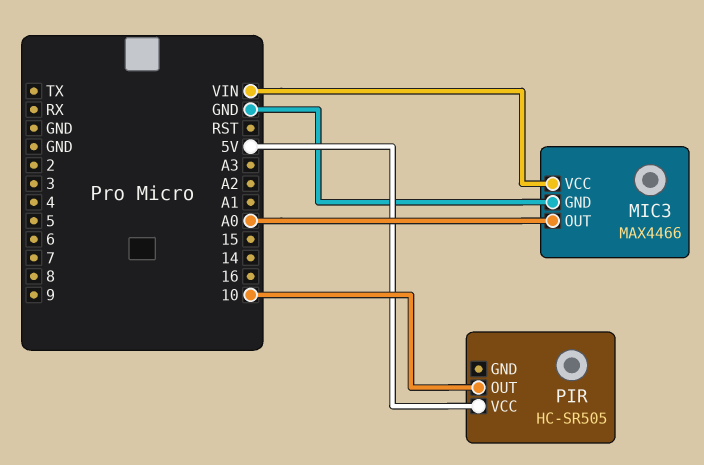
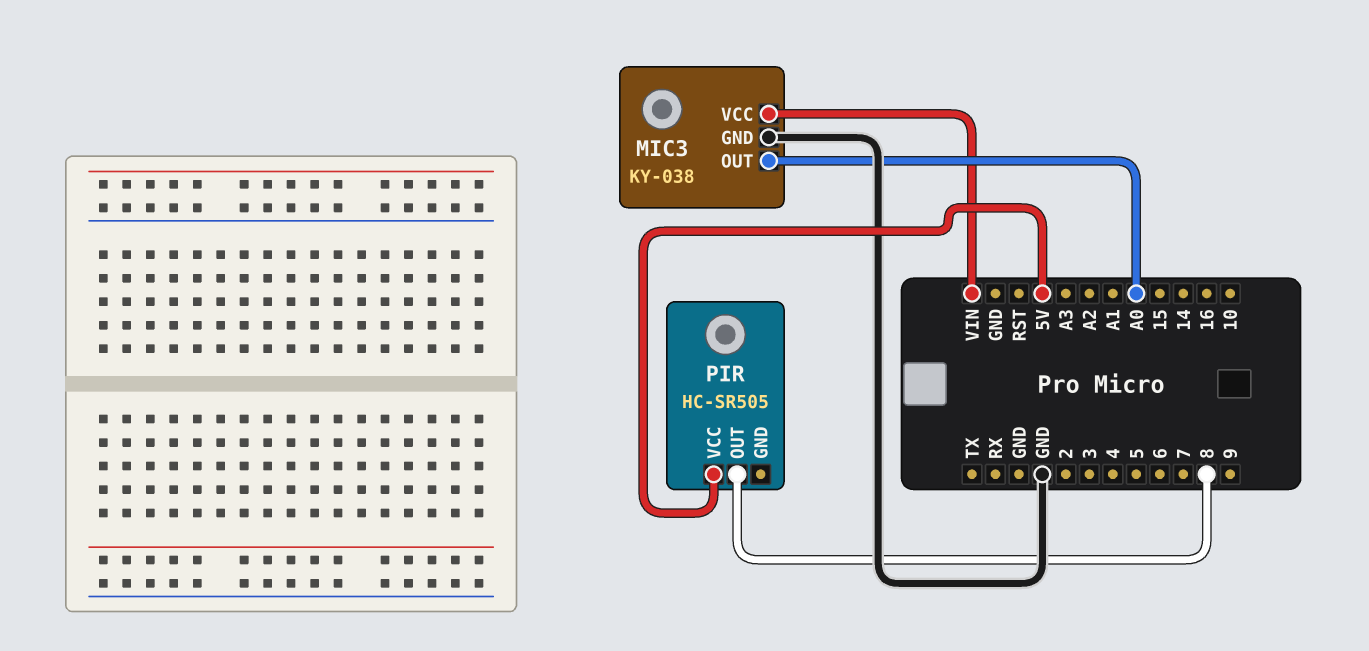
MIC3: MAX4466 -> KY-038
PIR pin OUT: 10 -> 8

